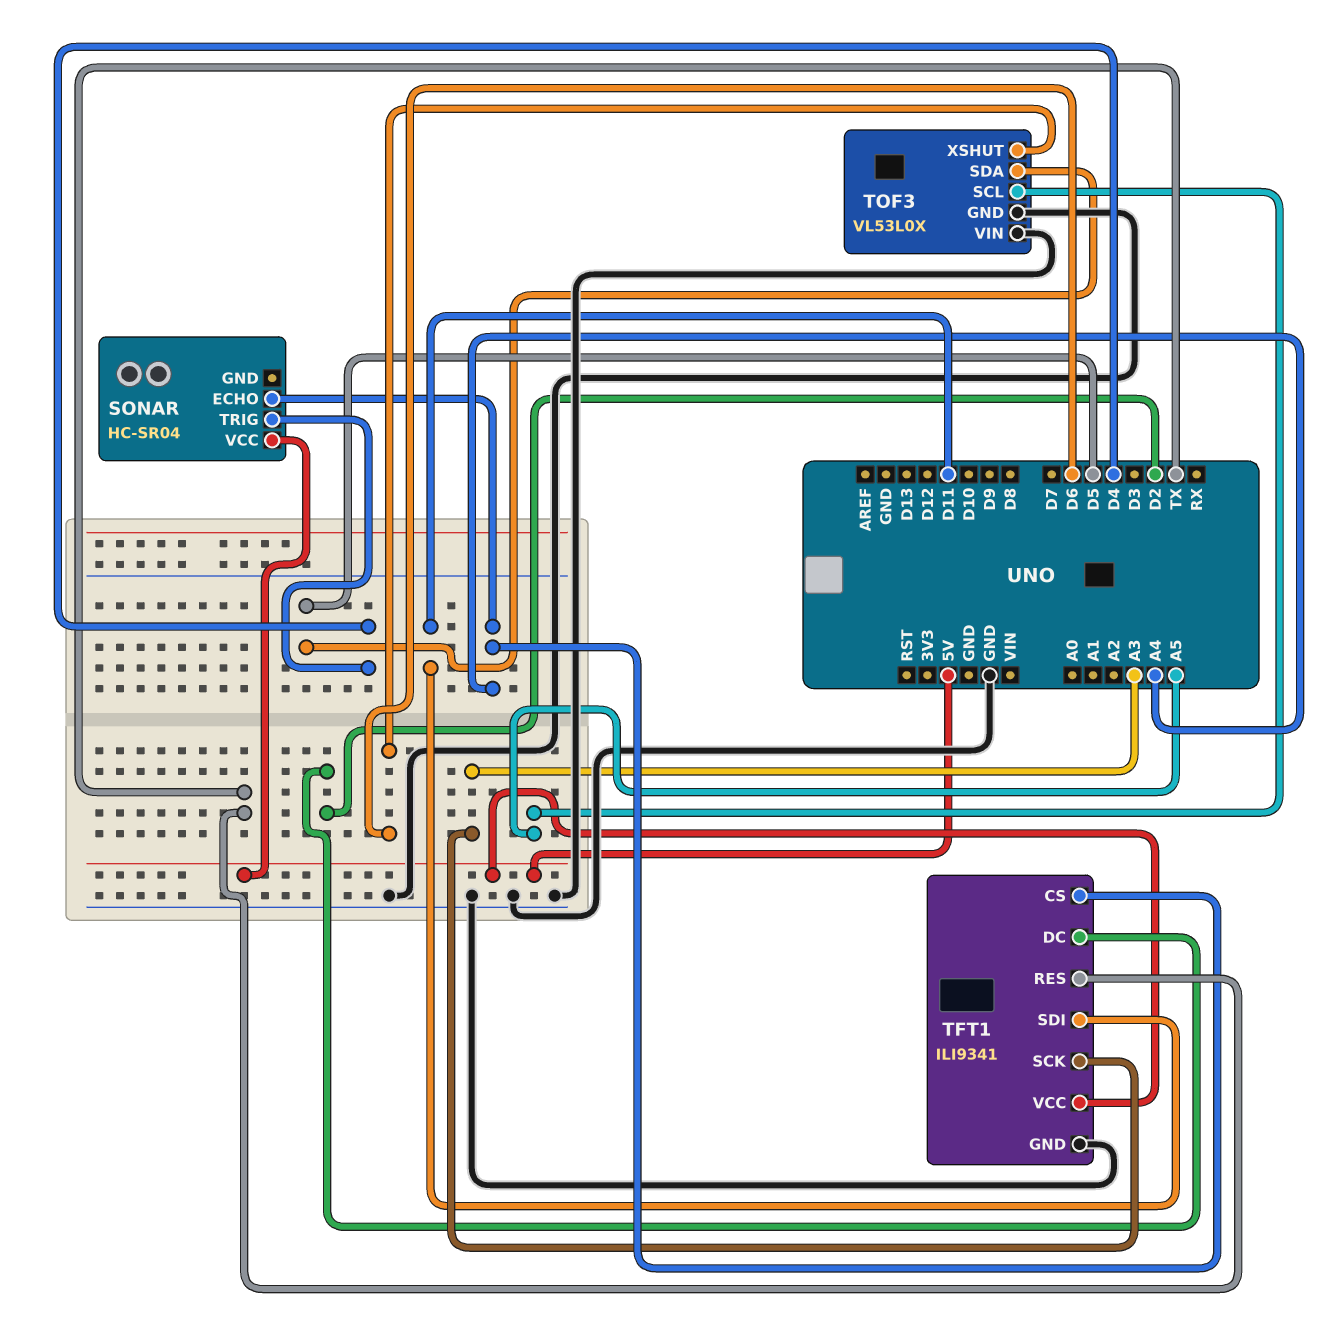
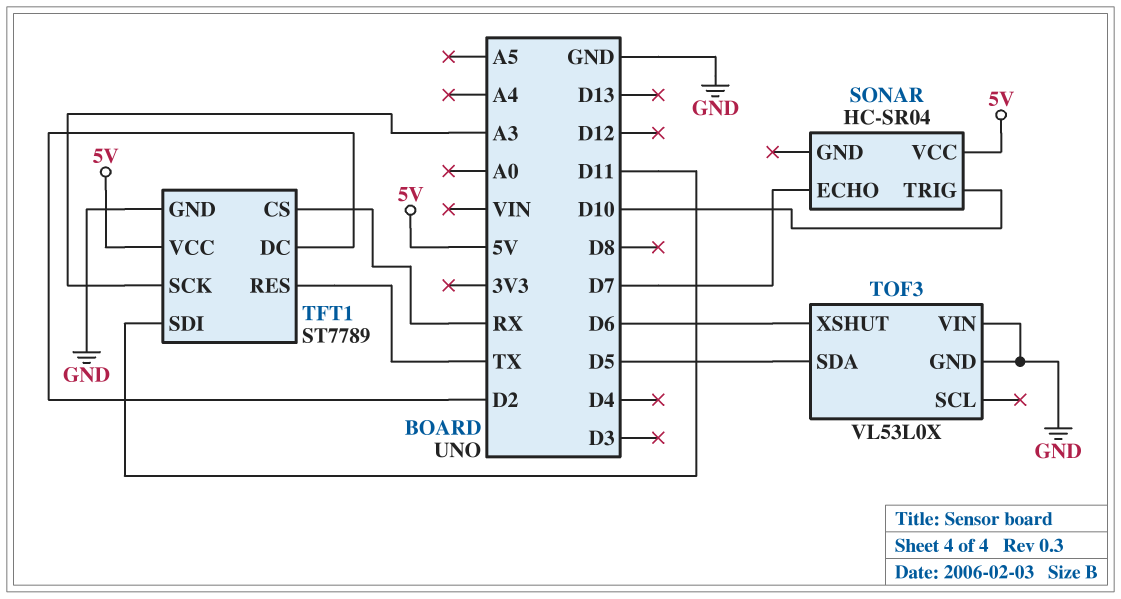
SONAR pin ECHO: A4 -> D7
SONAR pin TRIG: D4 -> D10
TFT1: ILI9341 -> ST7789
TFT1 pin CS: A4 -> RX
TOF3 pin SCL: A5 -> none

